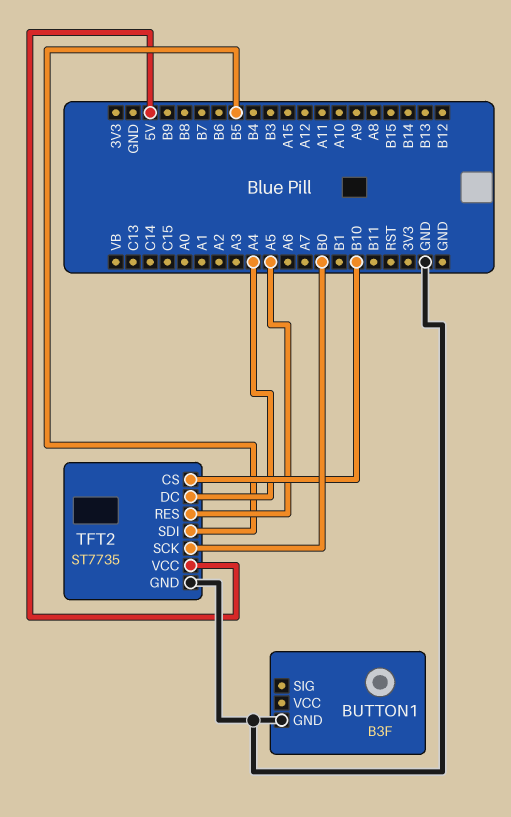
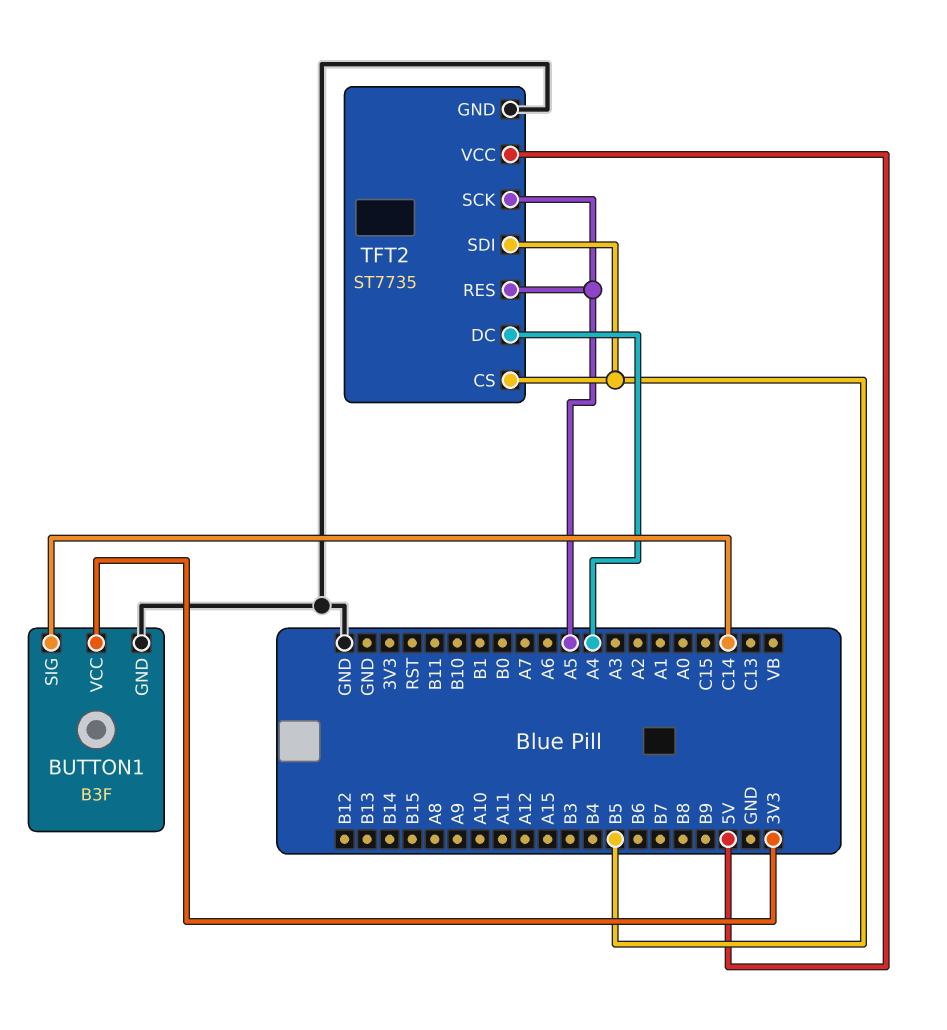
BUTTON1 pin SIG: none -> C14
BUTTON1 pin VCC: none -> 3V3
TFT2 pin CS: B10 -> B5
TFT2 pin SCK: B0 -> A5

